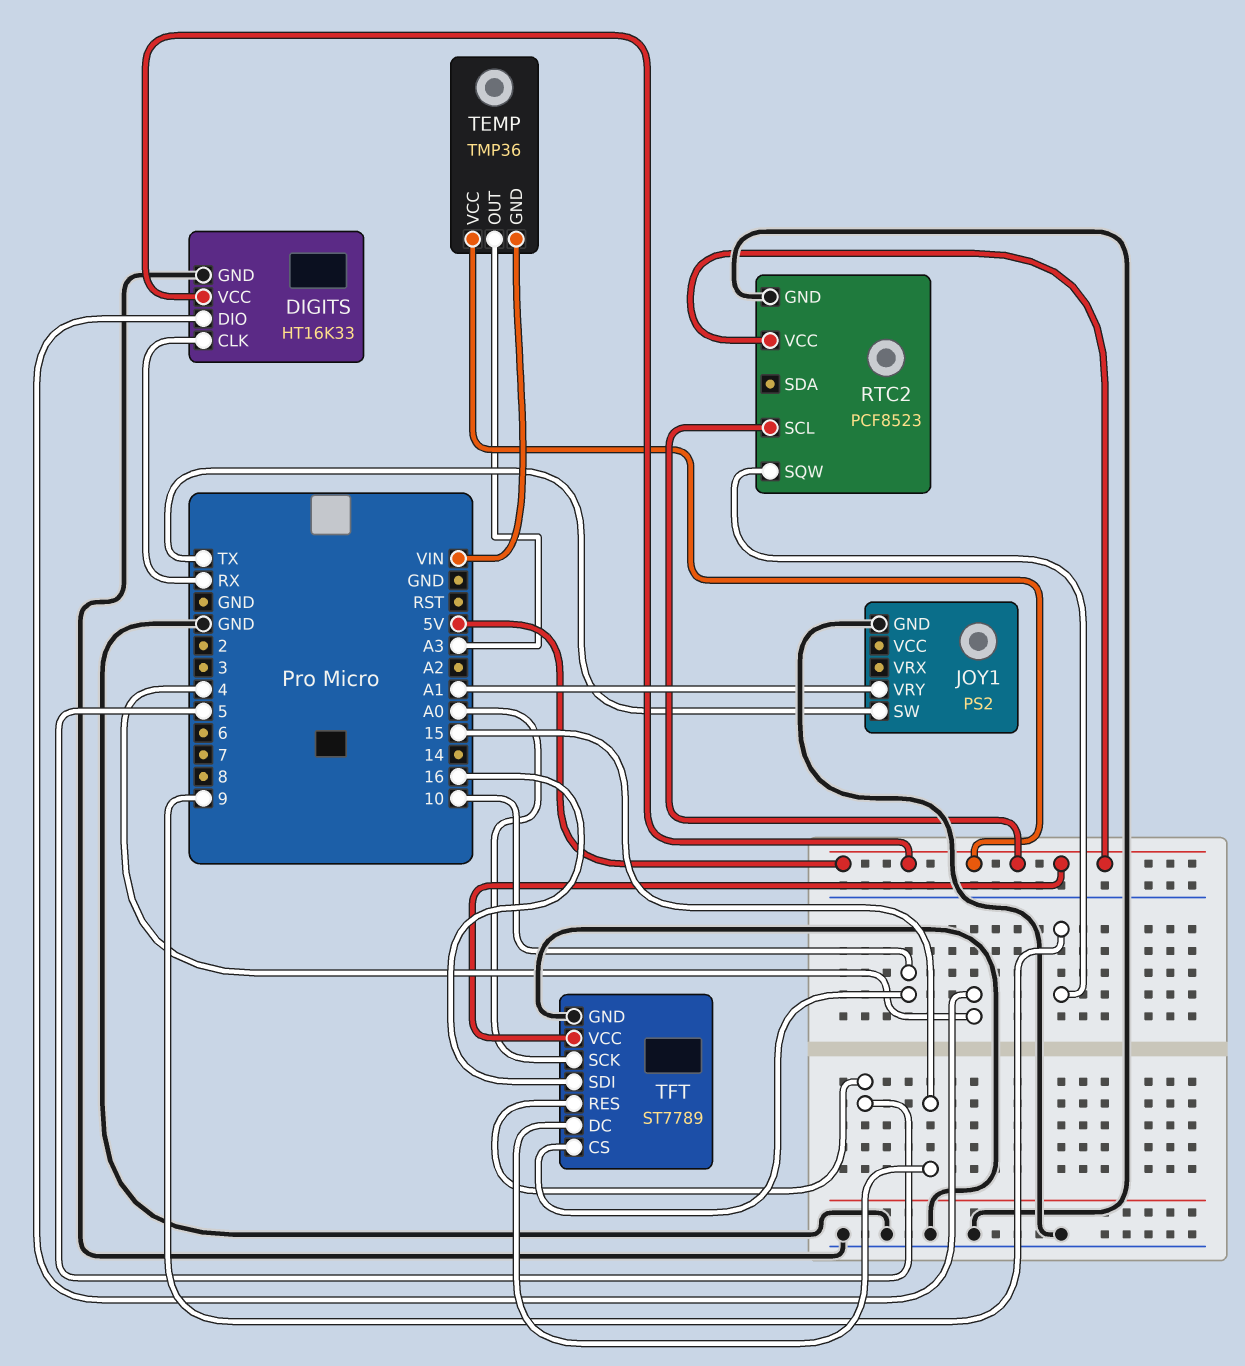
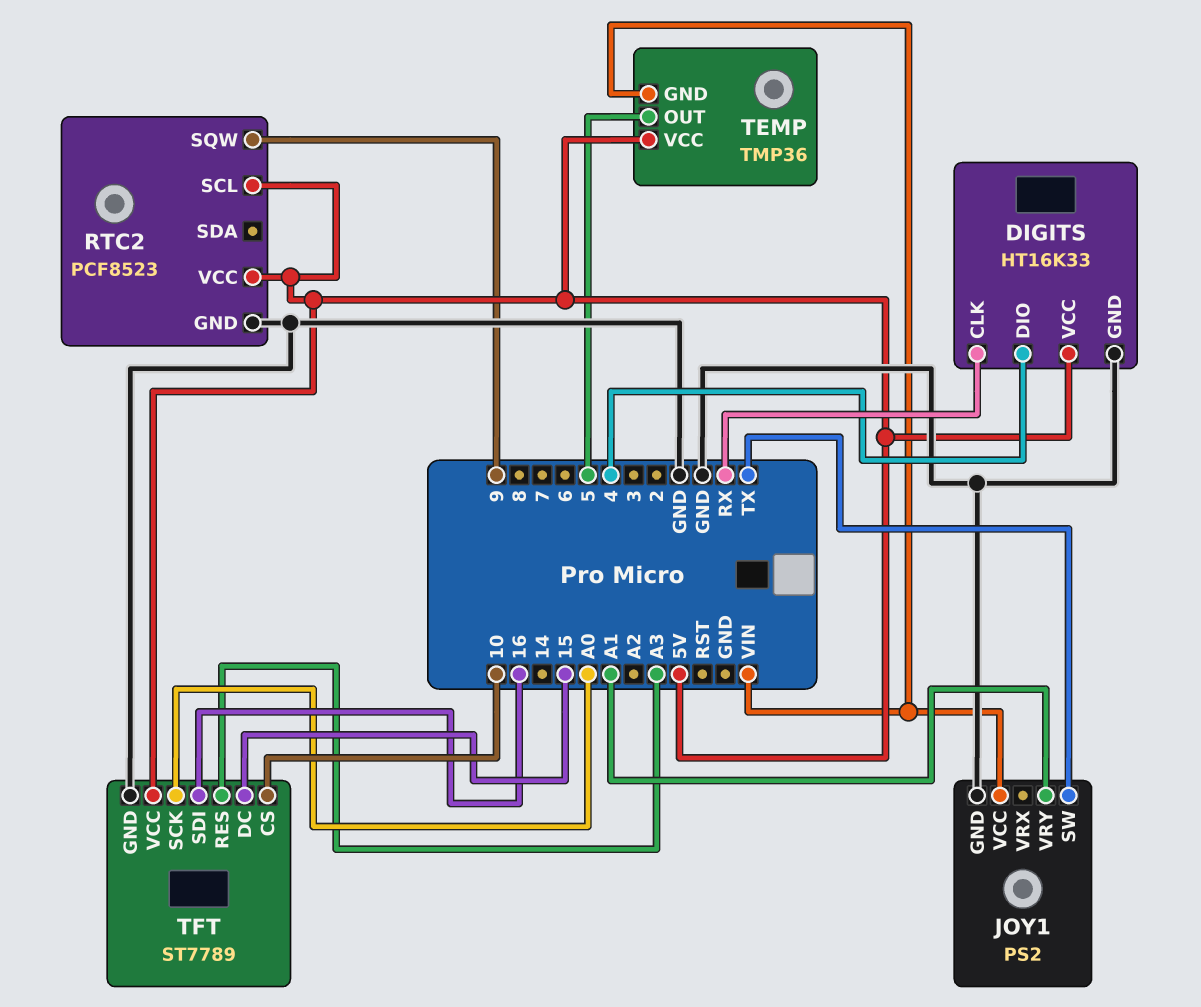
JOY1 pin VCC: none -> VIN
TEMP pin OUT: A3 -> 5
TFT pin RES: 5 -> A3

